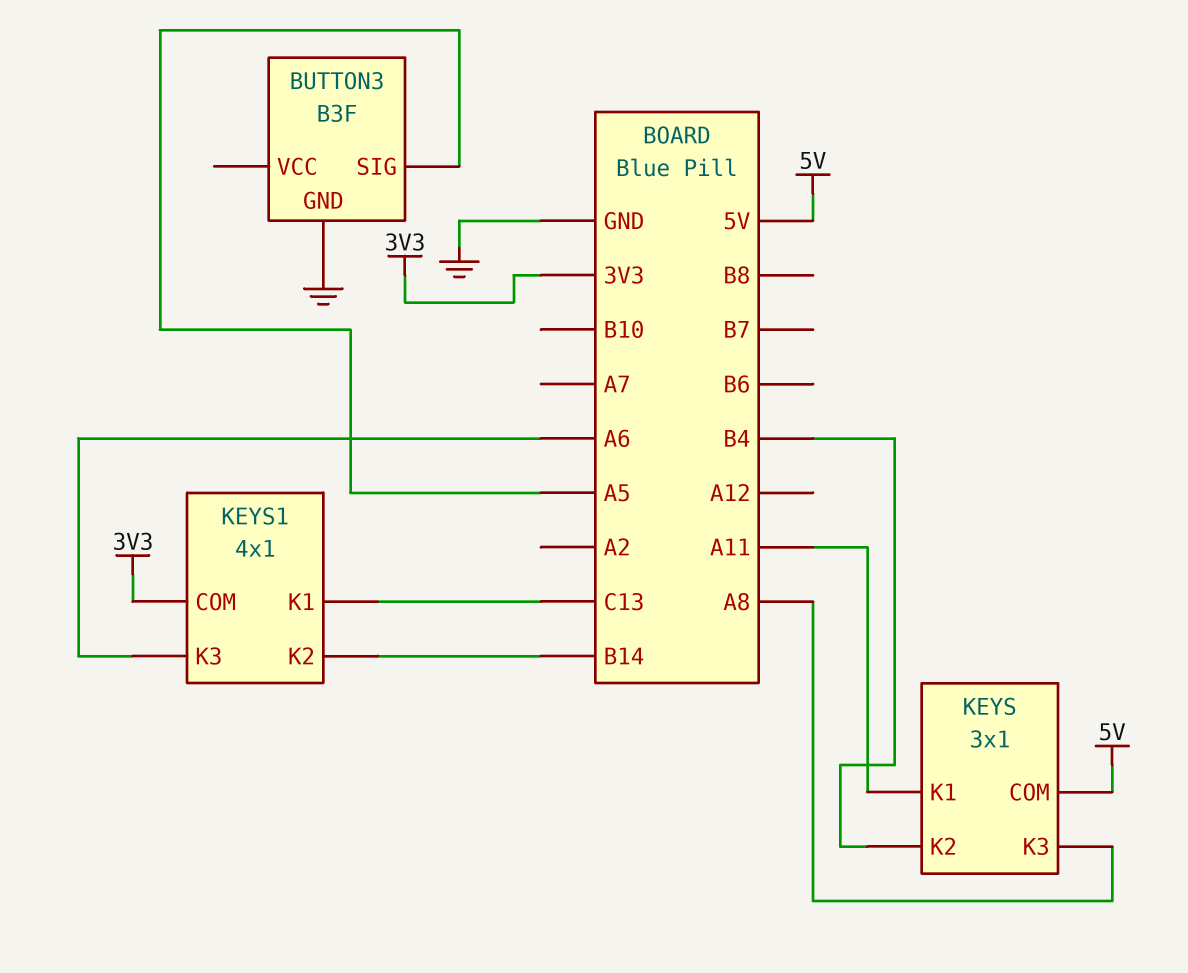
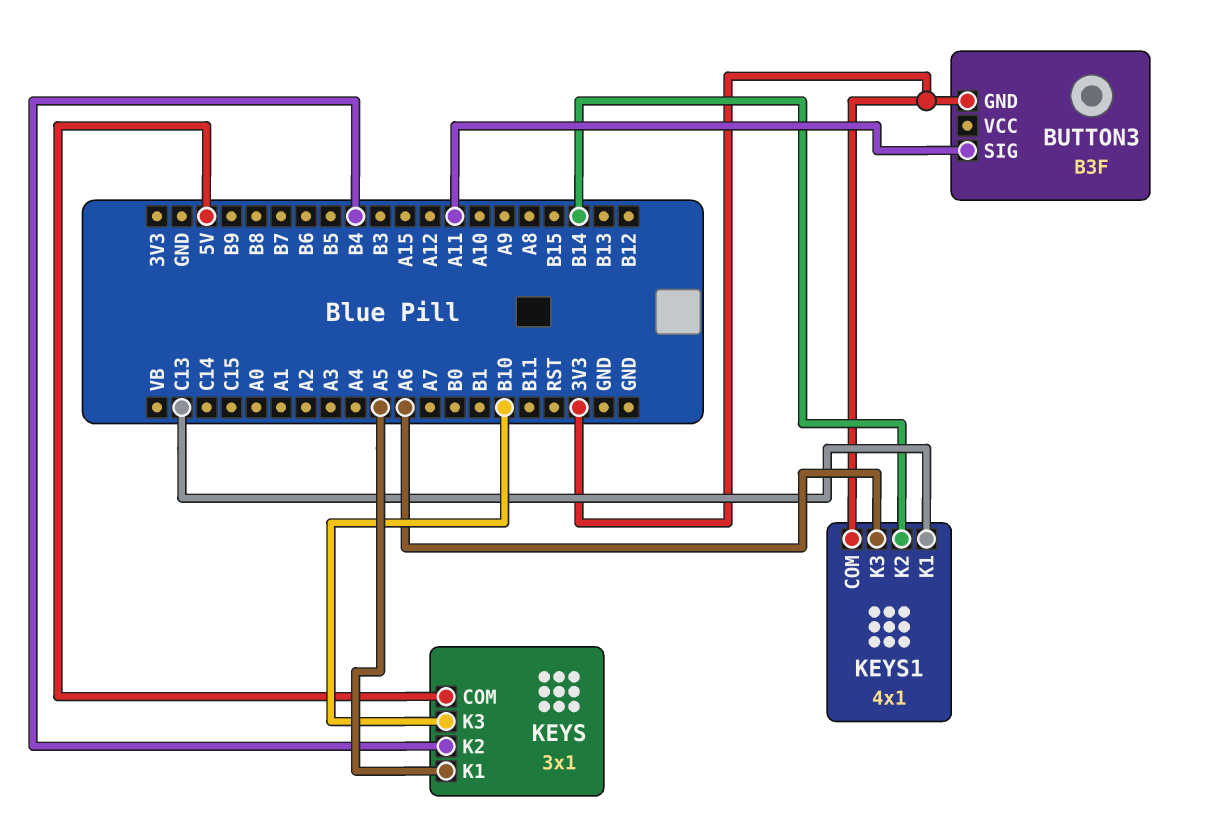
BUTTON3 pin GND: GND -> 3V3
BUTTON3 pin SIG: A5 -> A11
KEYS pin K1: A11 -> A5
KEYS pin K3: A8 -> B10

